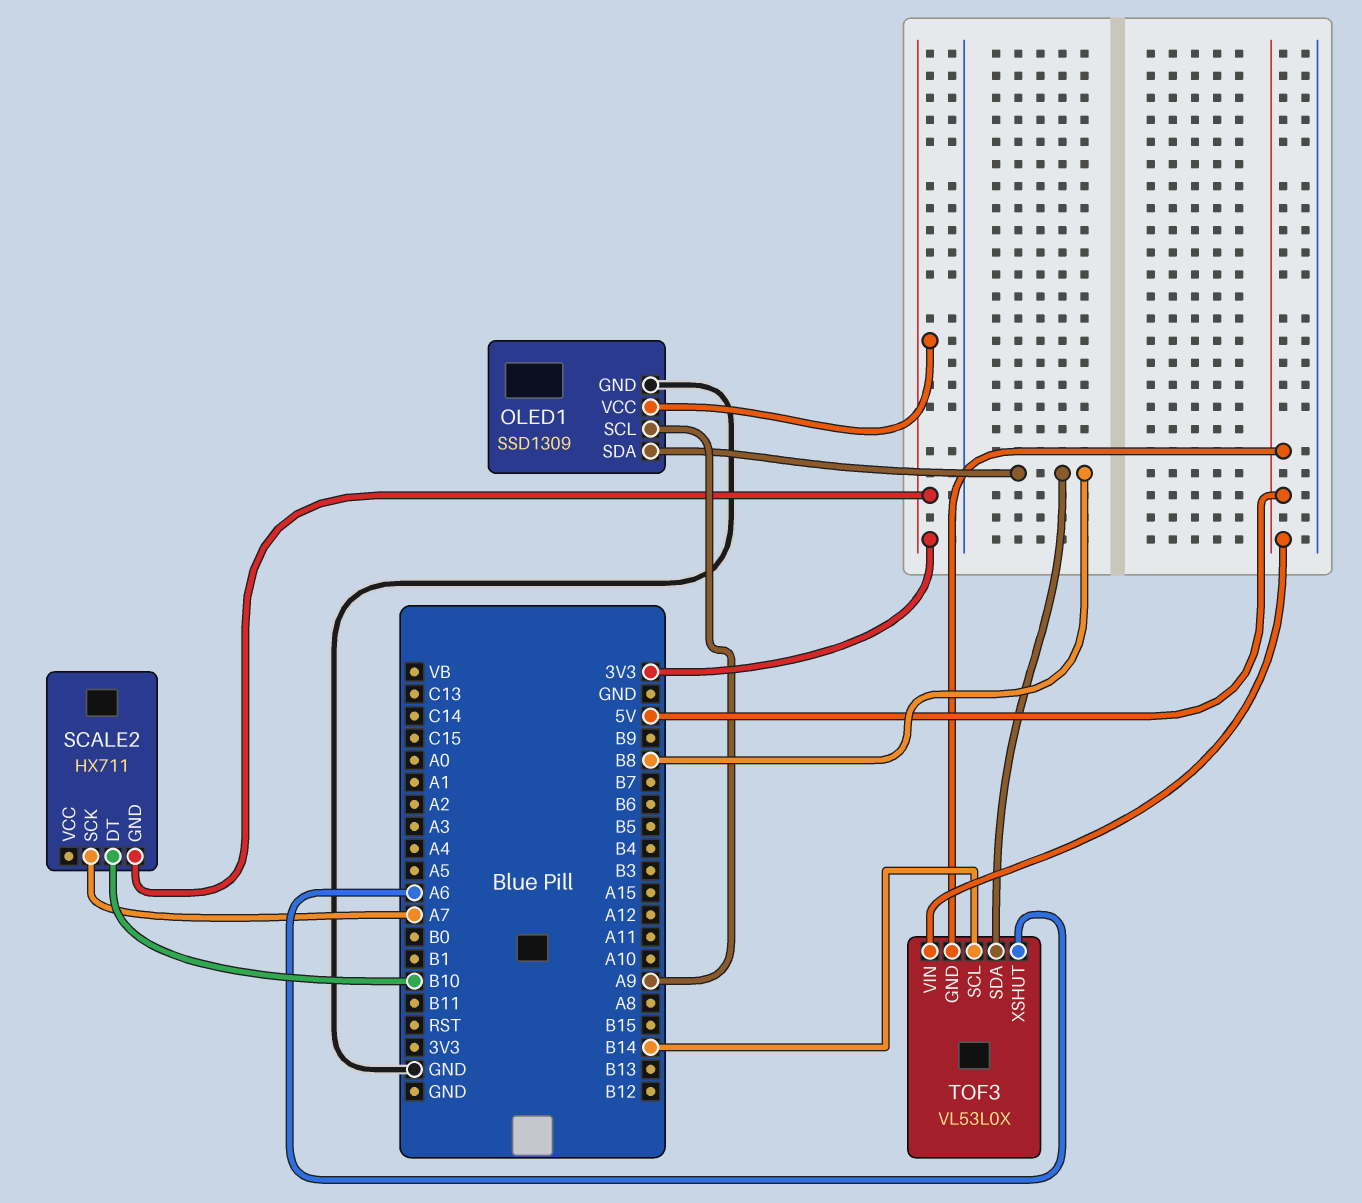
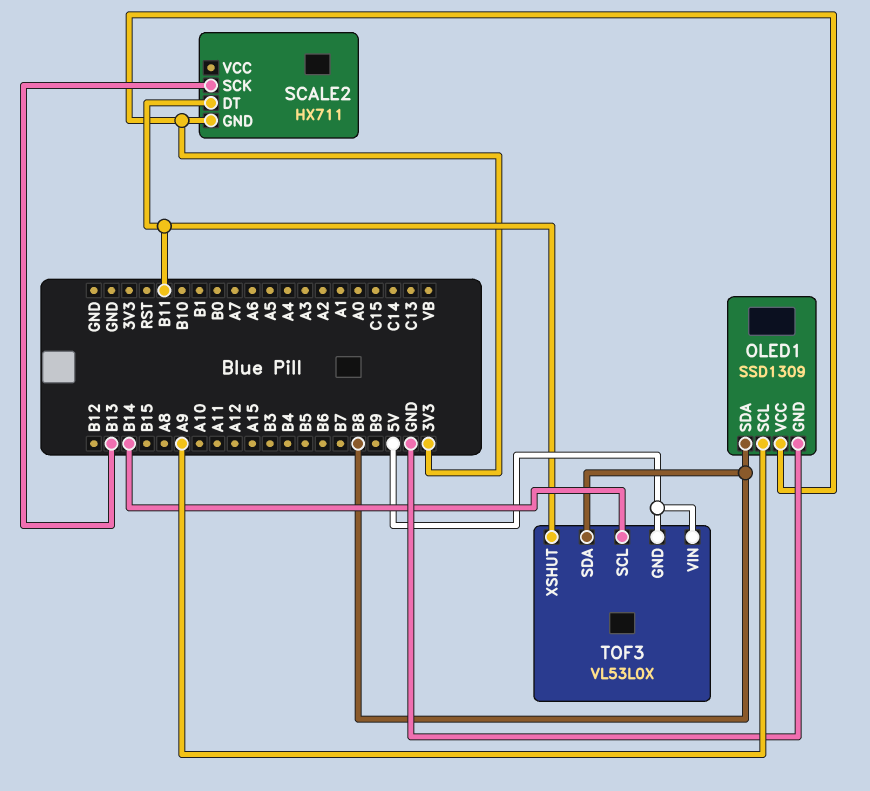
SCALE2 pin DT: B10 -> B11
SCALE2 pin SCK: A7 -> B13
TOF3 pin XSHUT: A6 -> B11

